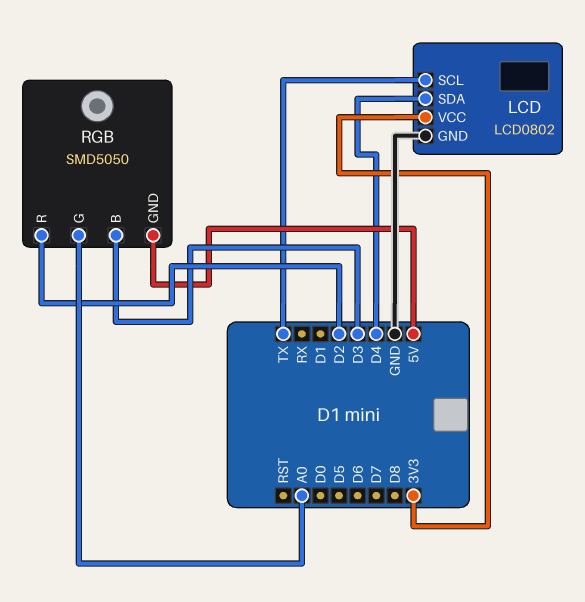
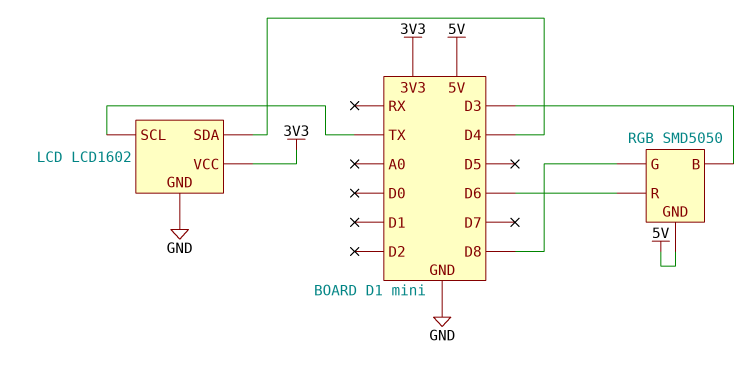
LCD: LCD0802 -> LCD1602
RGB pin G: A0 -> D8
RGB pin R: D2 -> D6

